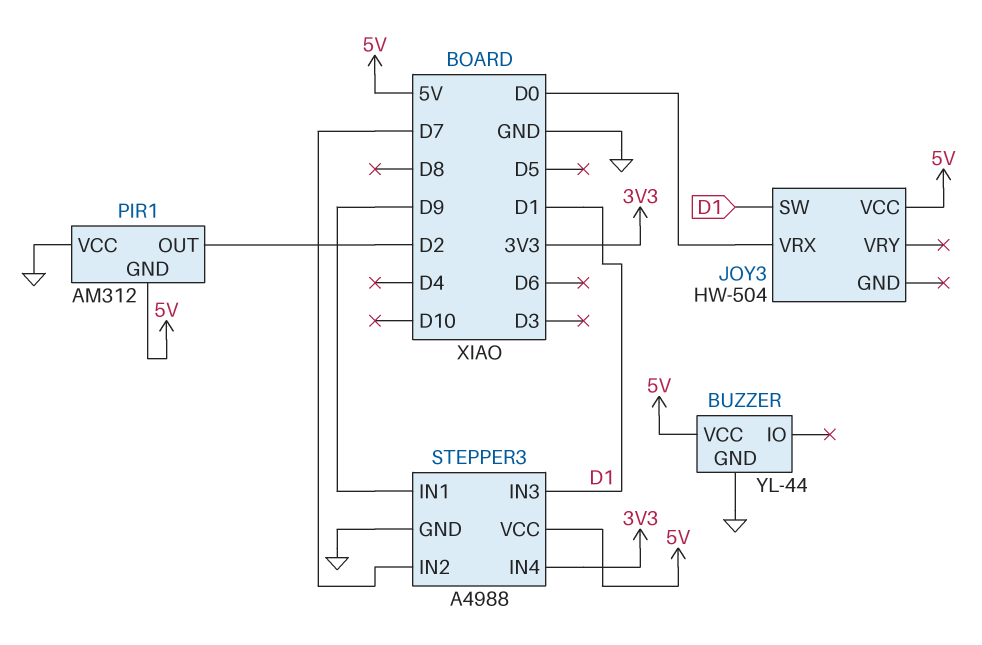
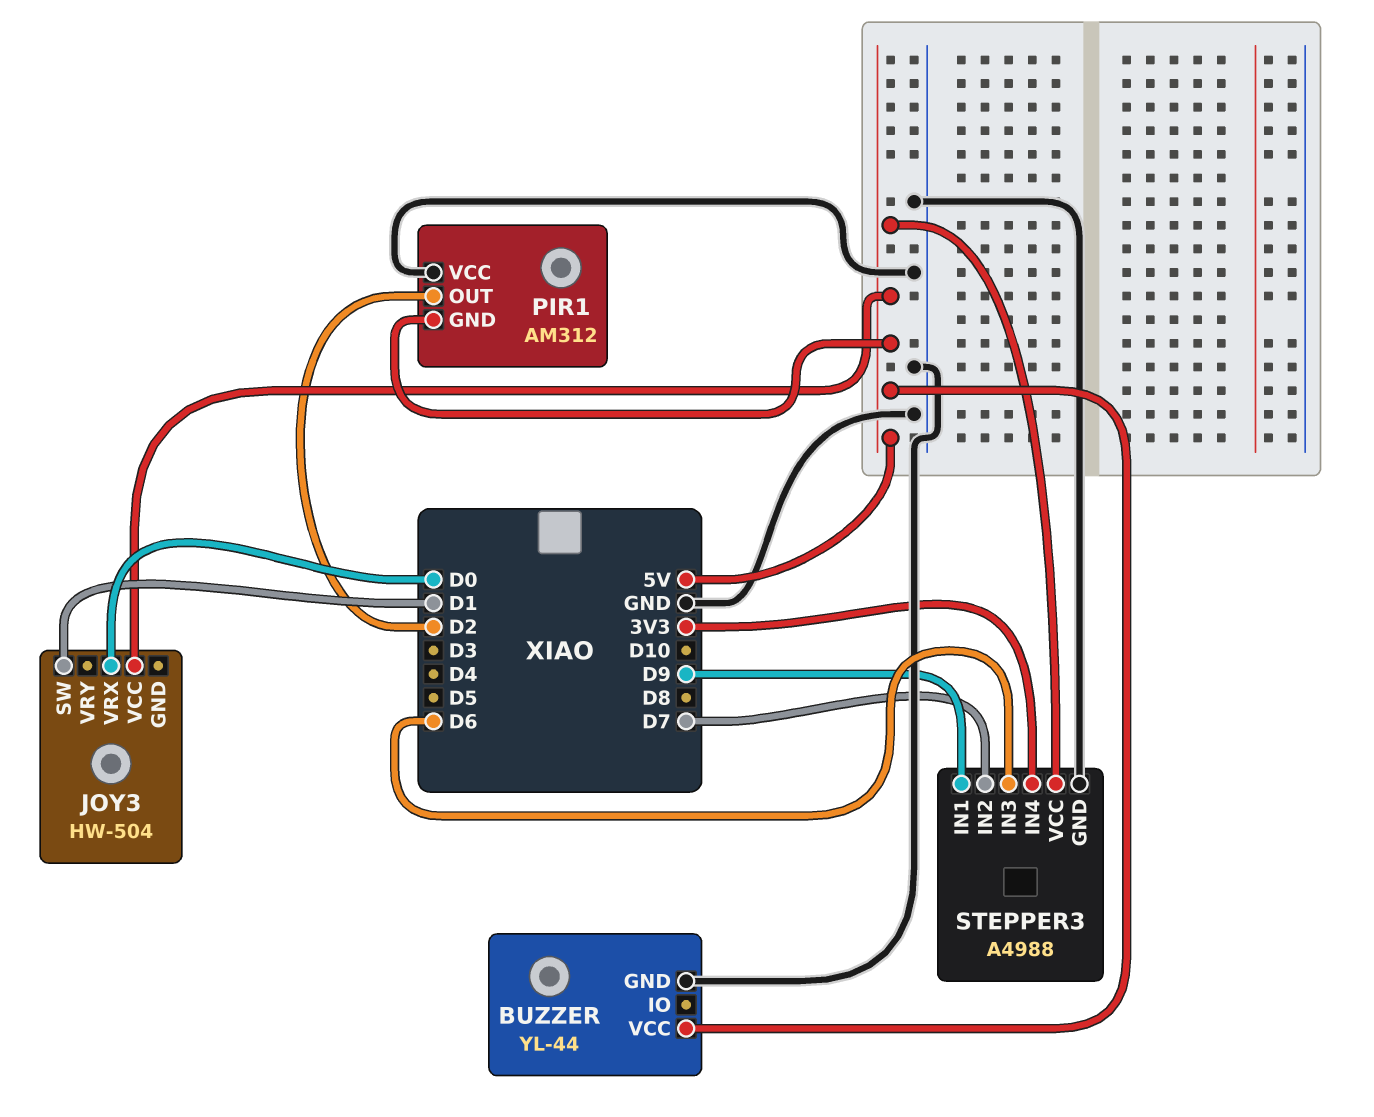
STEPPER3 pin IN3: D1 -> D6

